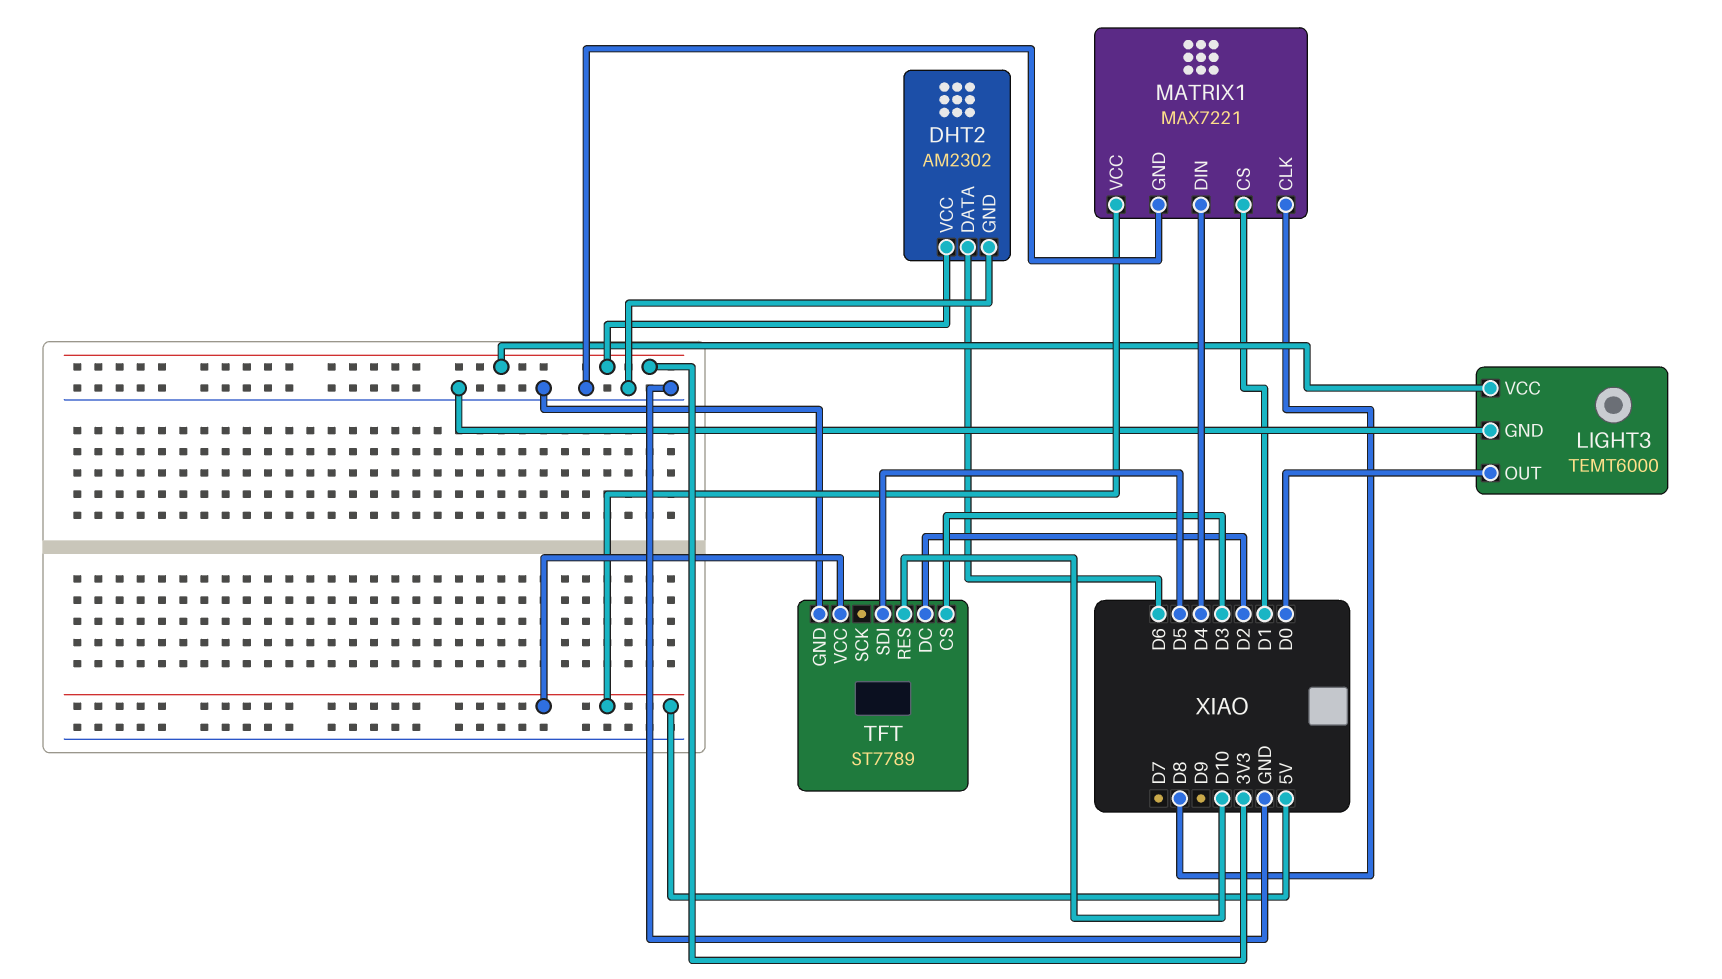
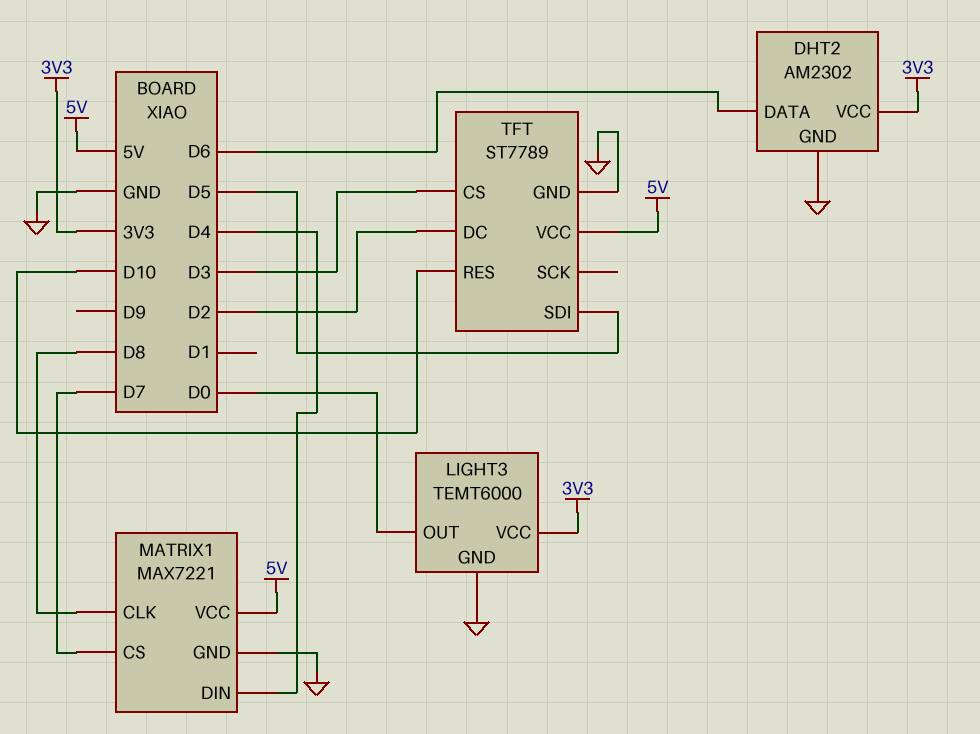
MATRIX1 pin CS: D1 -> D7

